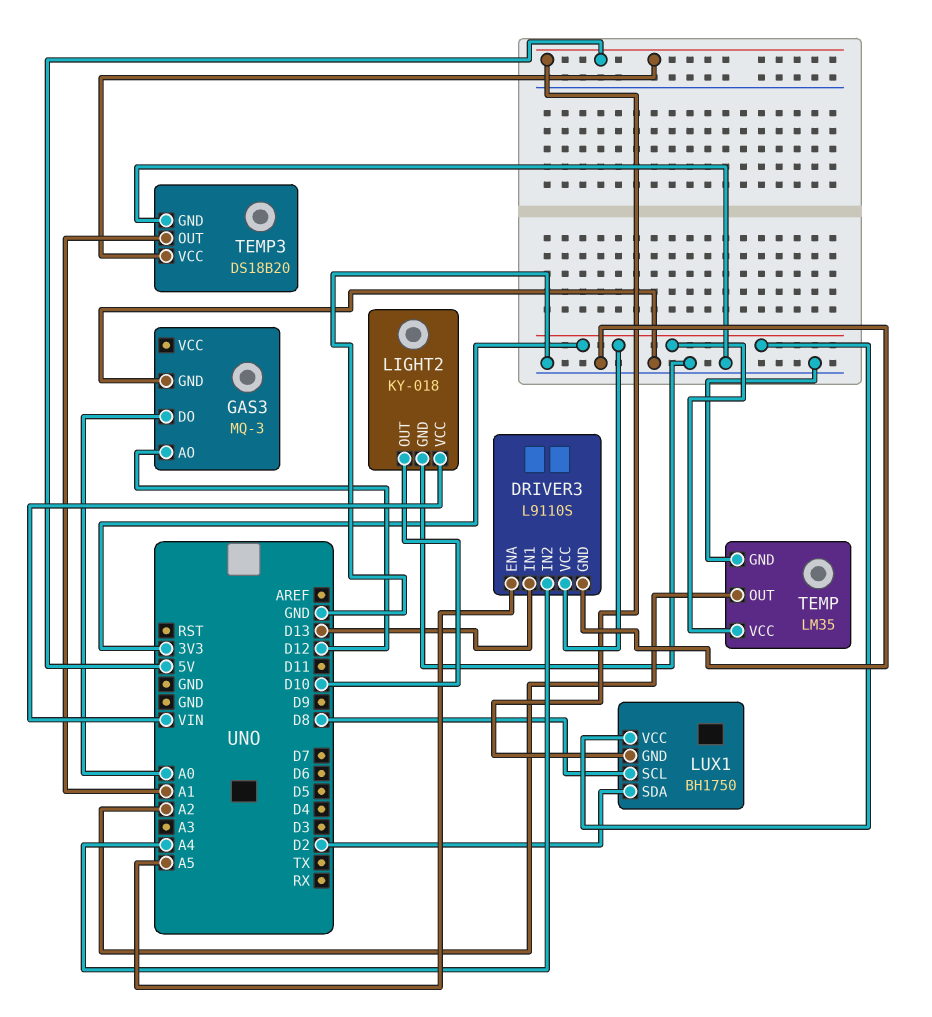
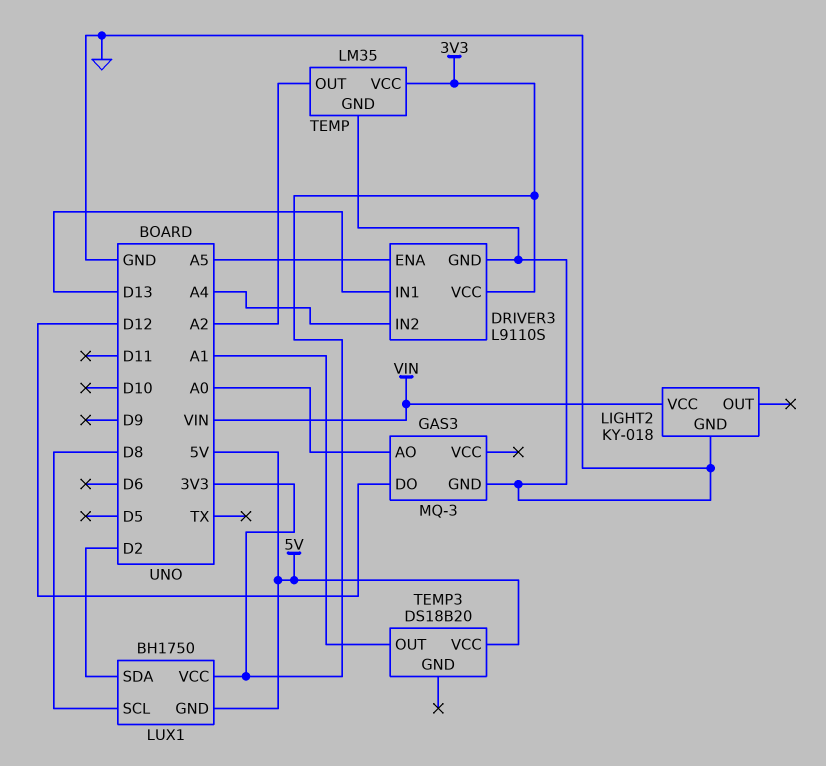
GAS3 pin AO: D12 -> A0
GAS3 pin DO: A0 -> D12
LIGHT2 pin OUT: D10 -> none
TEMP3 pin GND: GND -> none

